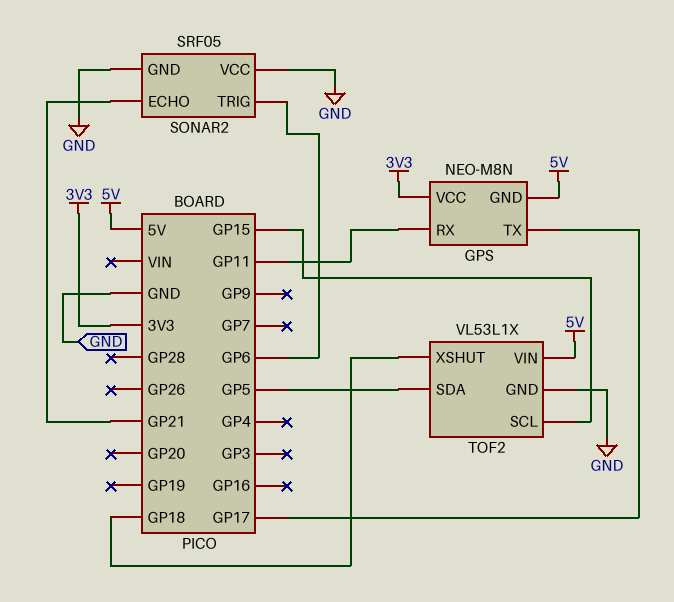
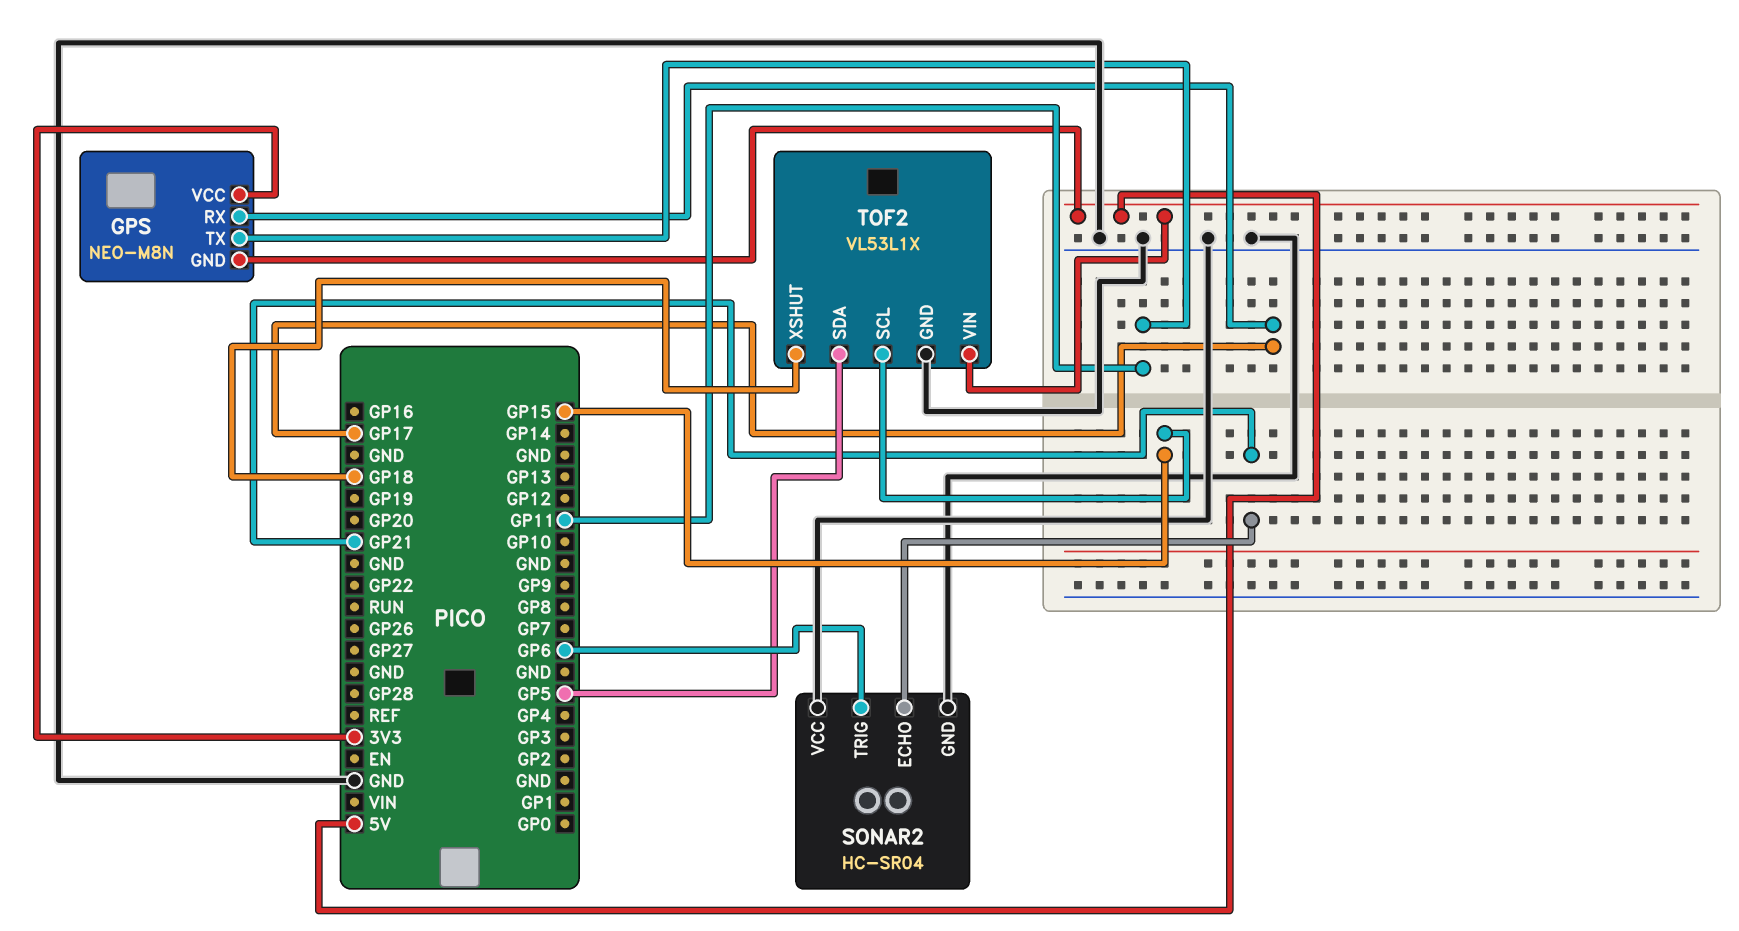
GPS pin RX: GP11 -> GP17
GPS pin TX: GP17 -> GP11
SONAR2: SRF05 -> HC-SR04

